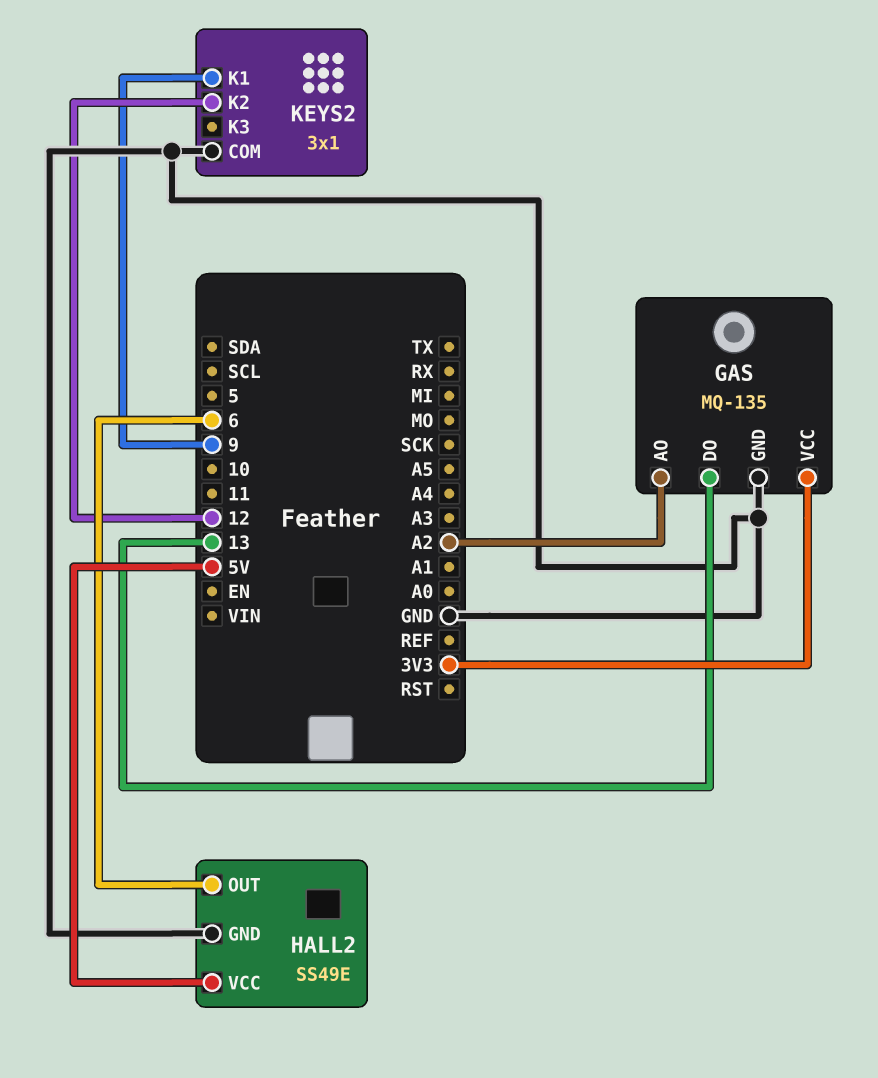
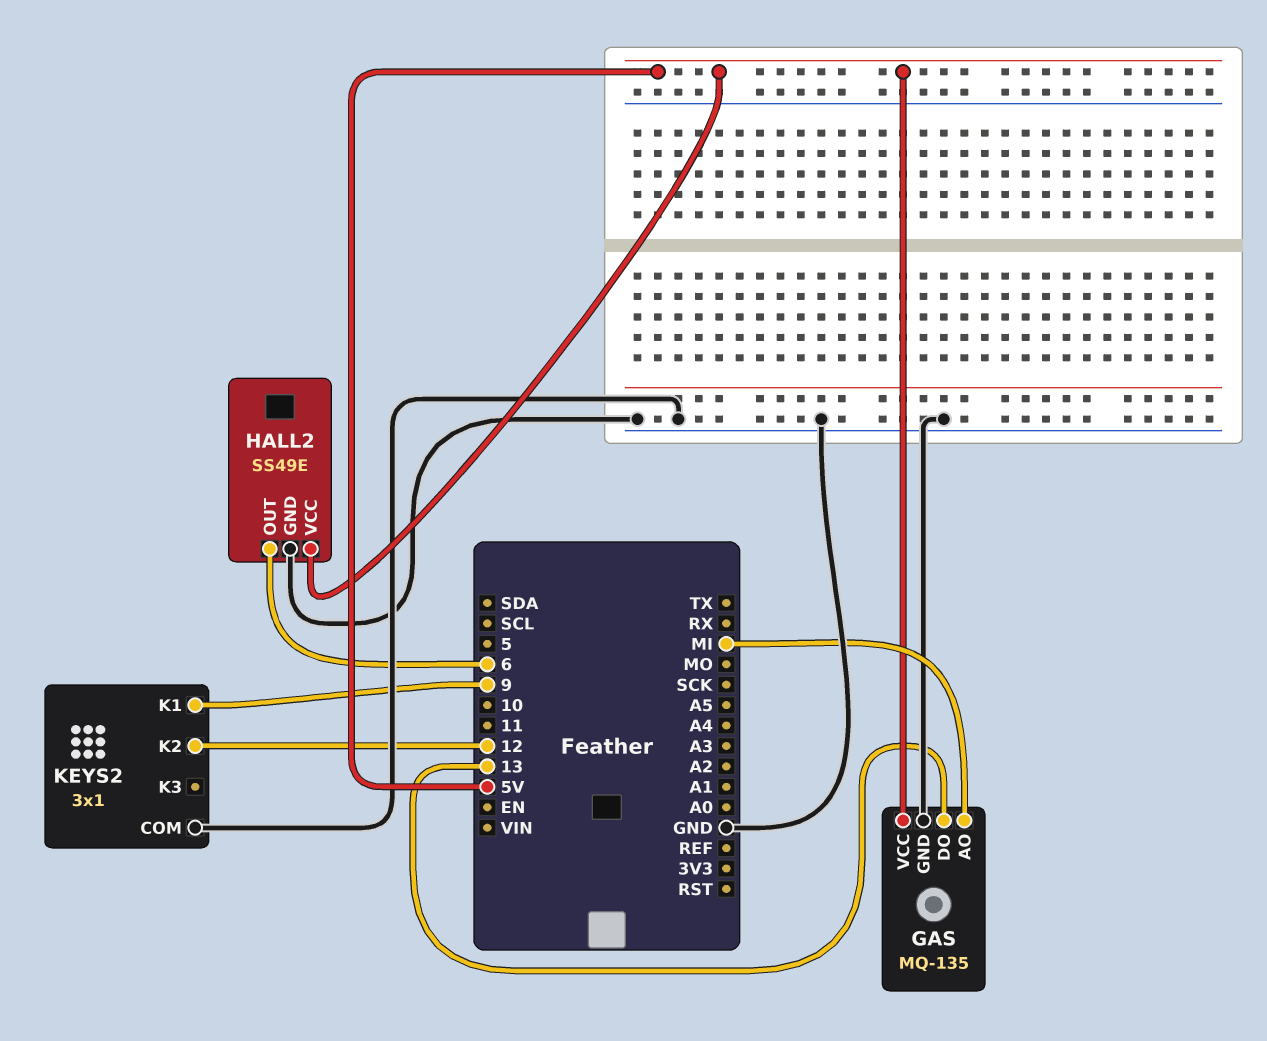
GAS pin AO: A2 -> MI
GAS pin VCC: 3V3 -> 5V

